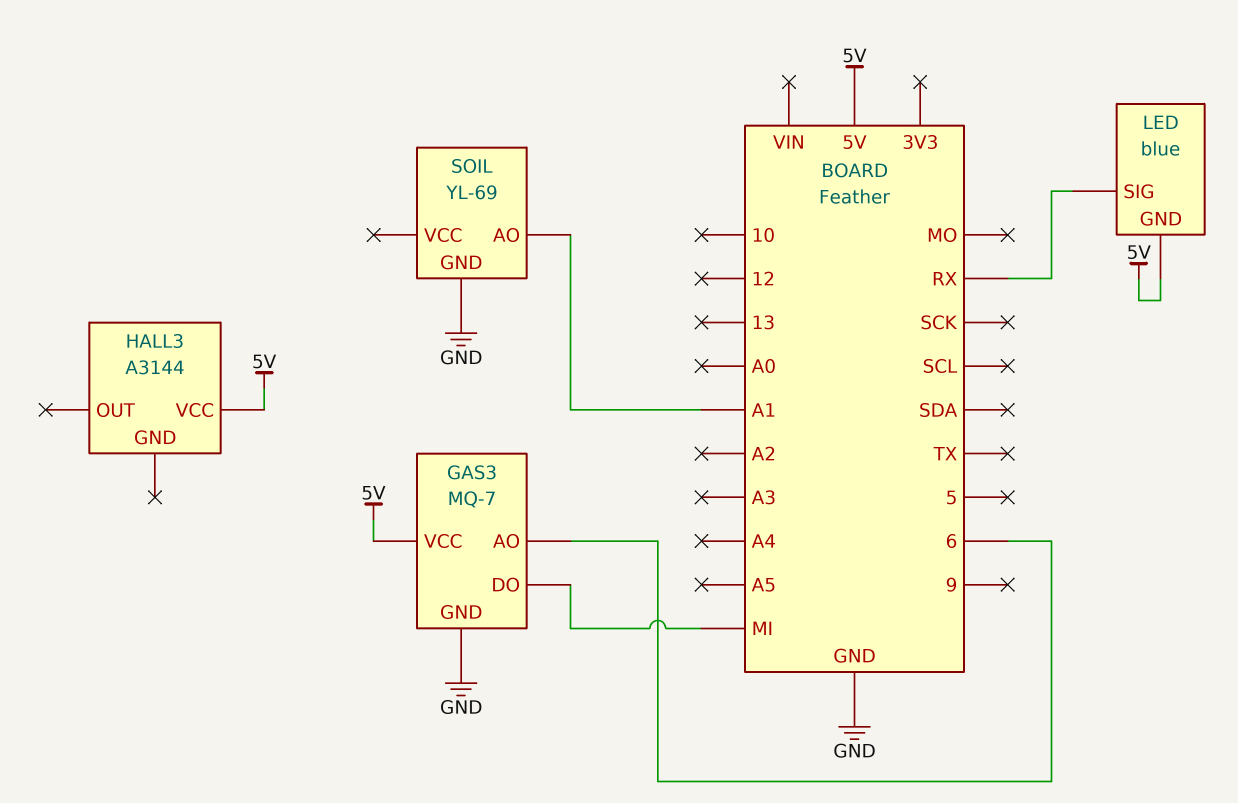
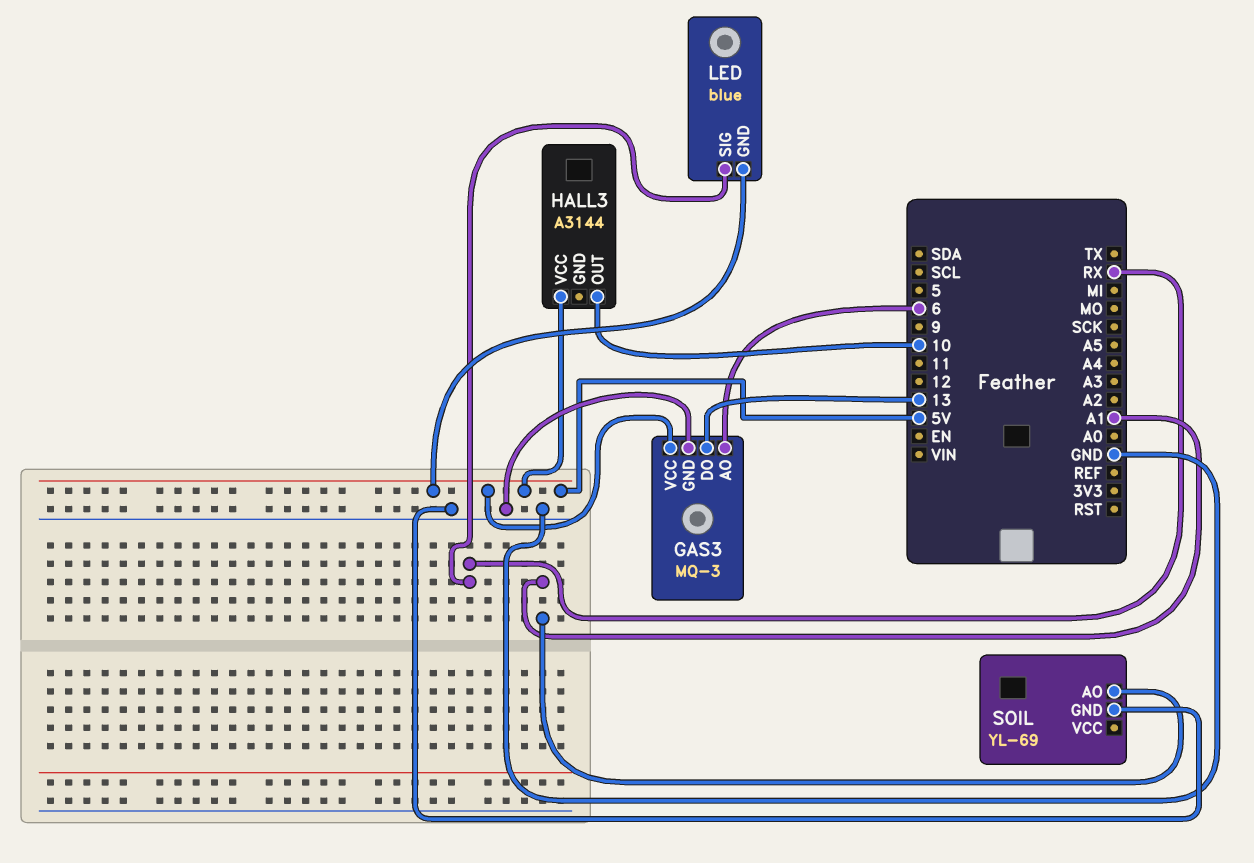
GAS3: MQ-7 -> MQ-3
GAS3 pin DO: MI -> 13
HALL3 pin OUT: none -> 10

